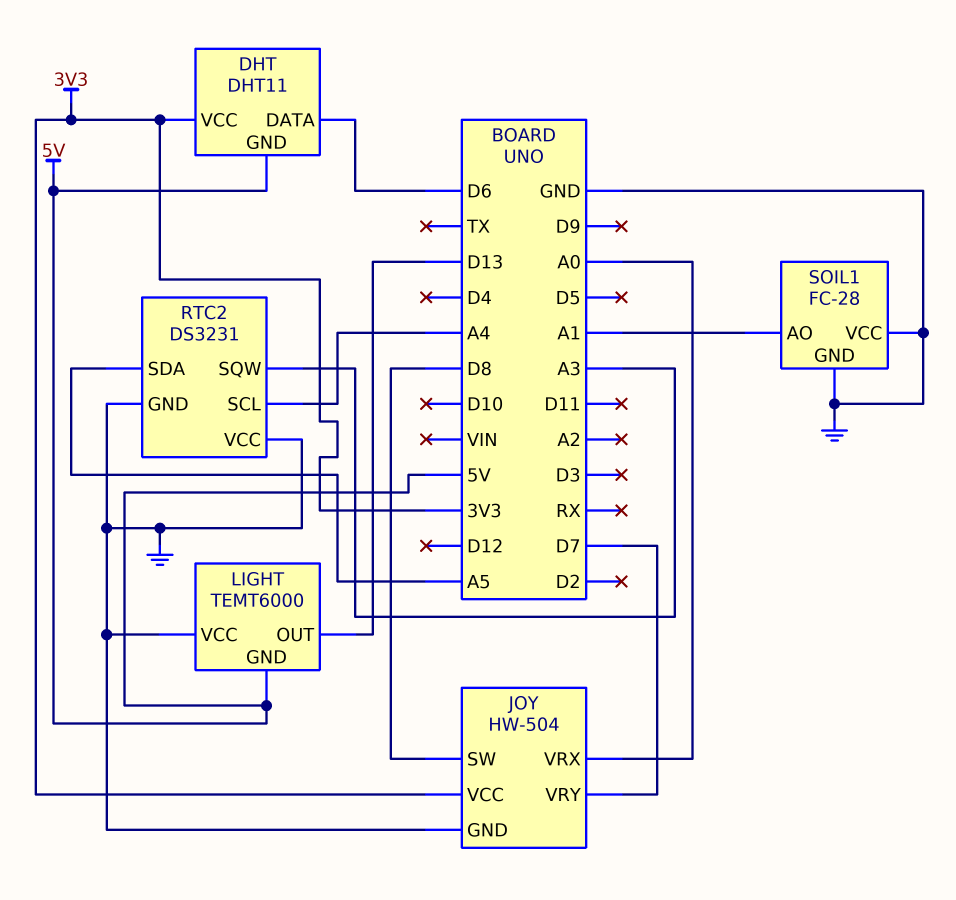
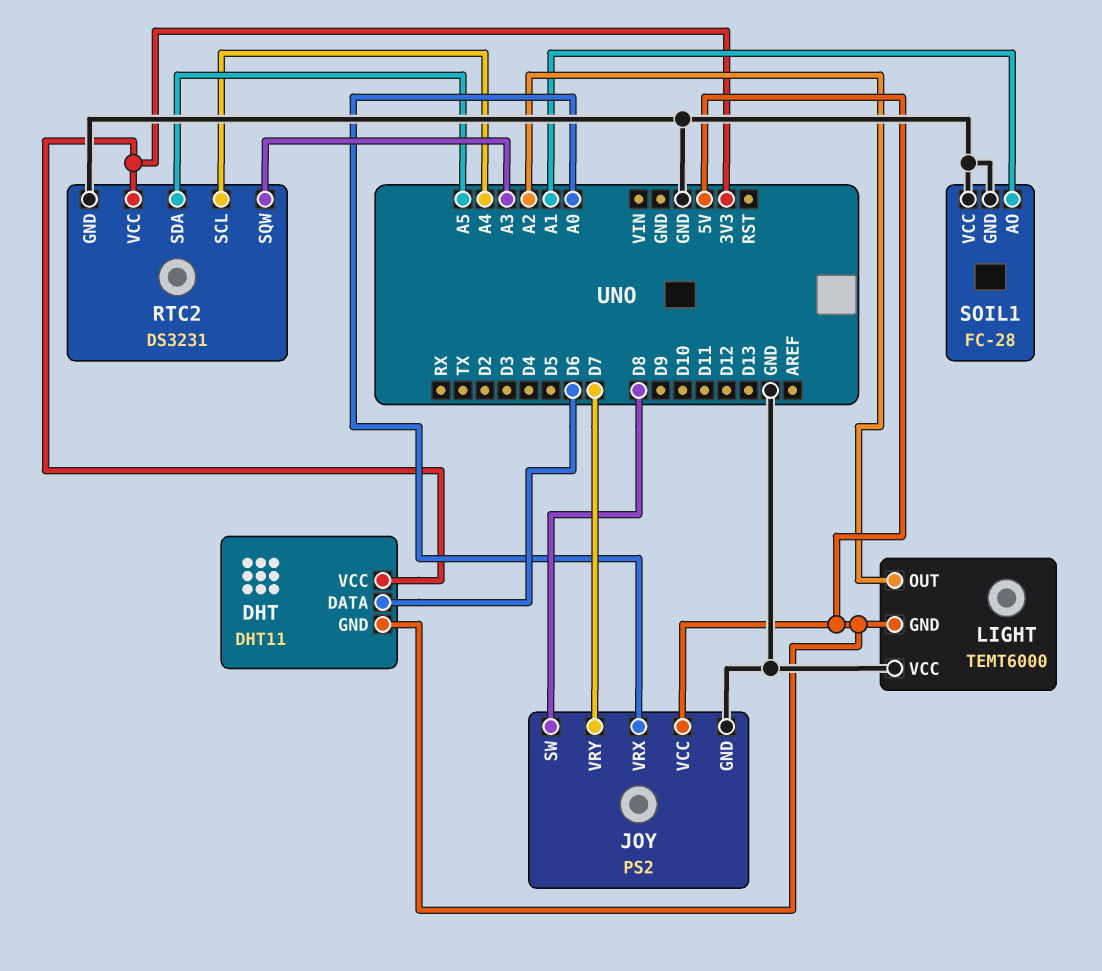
JOY: HW-504 -> PS2
JOY pin VCC: 3V3 -> 5V
LIGHT pin OUT: D13 -> A2
RTC2 pin VCC: GND -> 3V3

